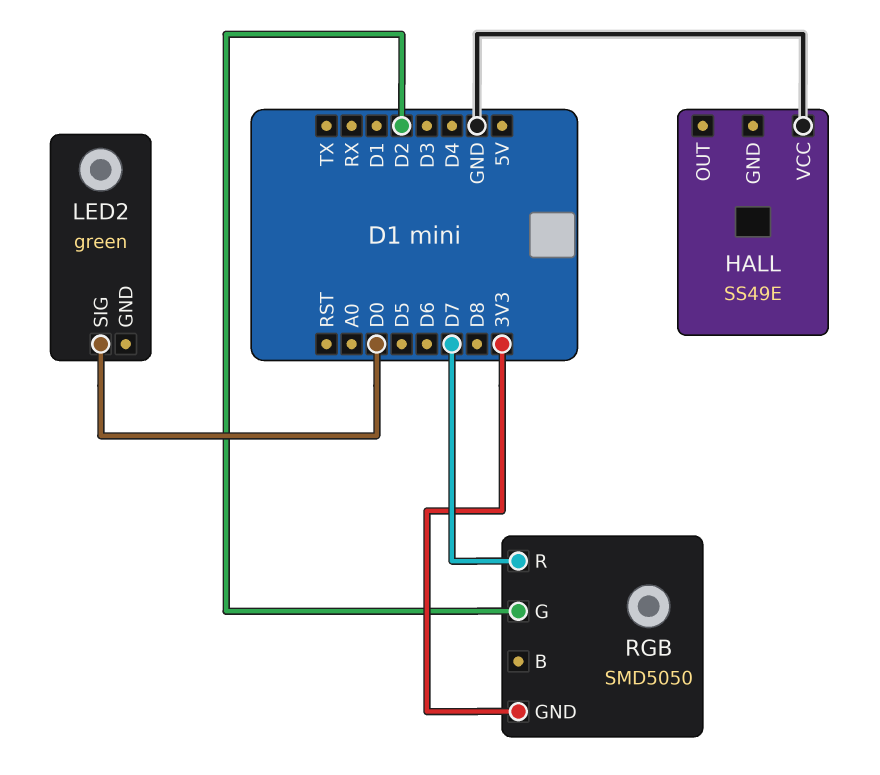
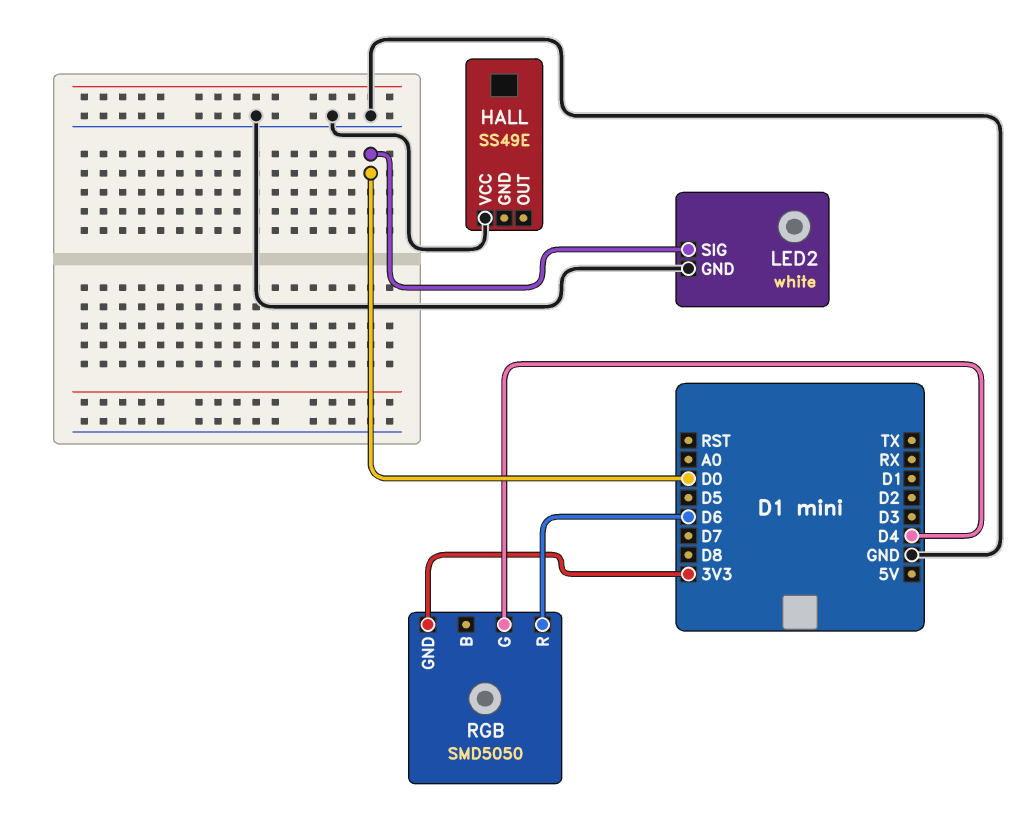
LED2: green -> white
LED2 pin GND: none -> GND
RGB pin G: D2 -> D4
RGB pin R: D7 -> D6

